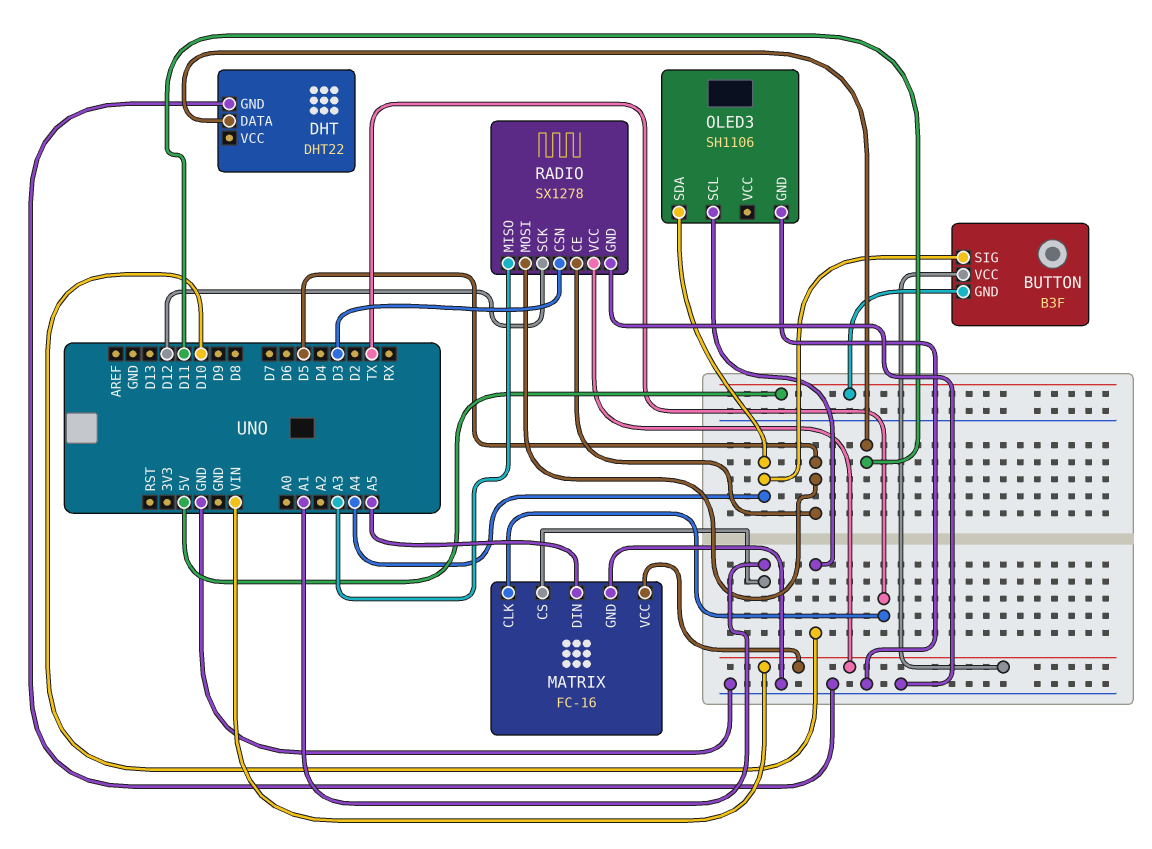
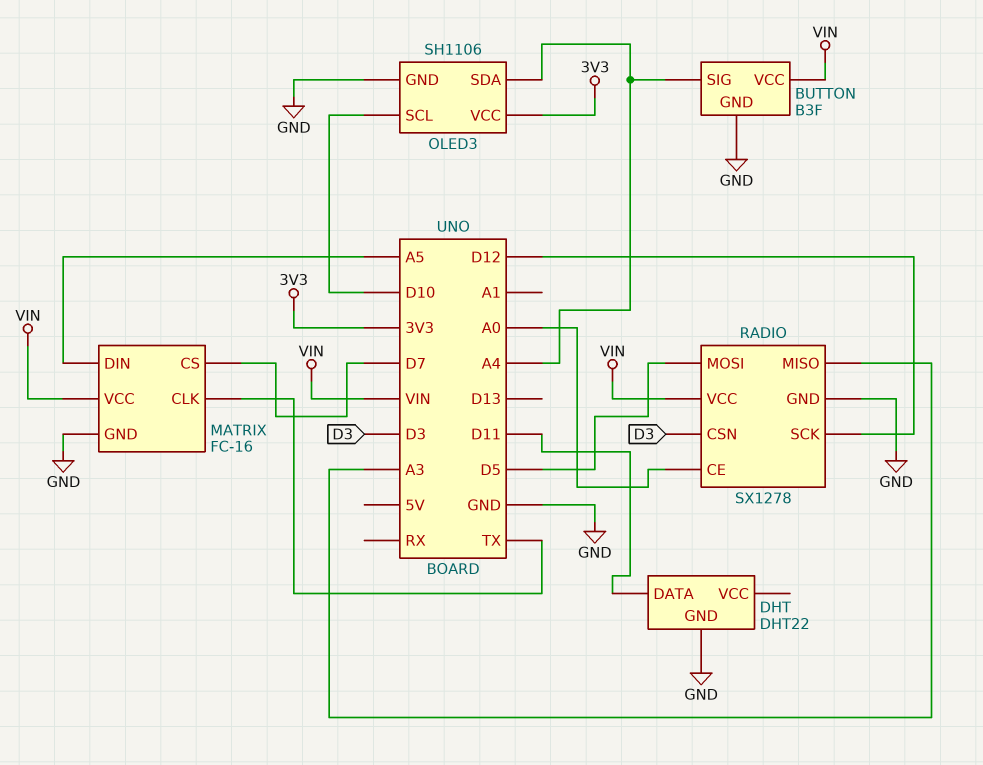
BUTTON pin GND: 5V -> GND
MATRIX pin CS: A1 -> D7
OLED3 pin VCC: none -> 3V3
RADIO pin CE: D5 -> A0

